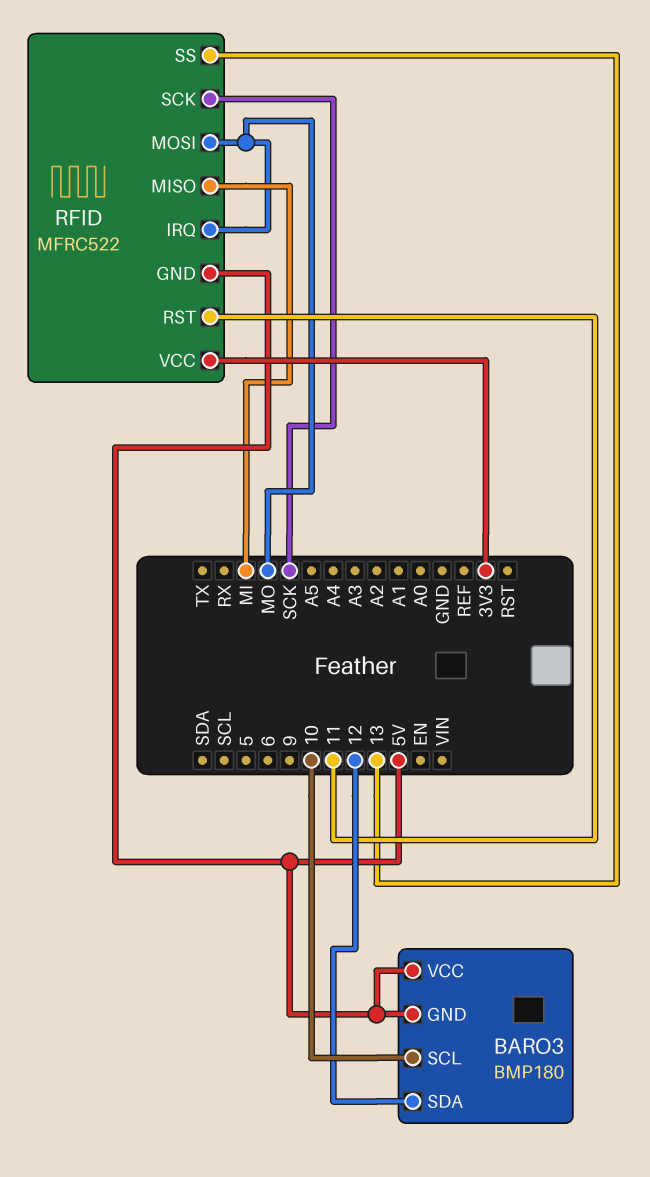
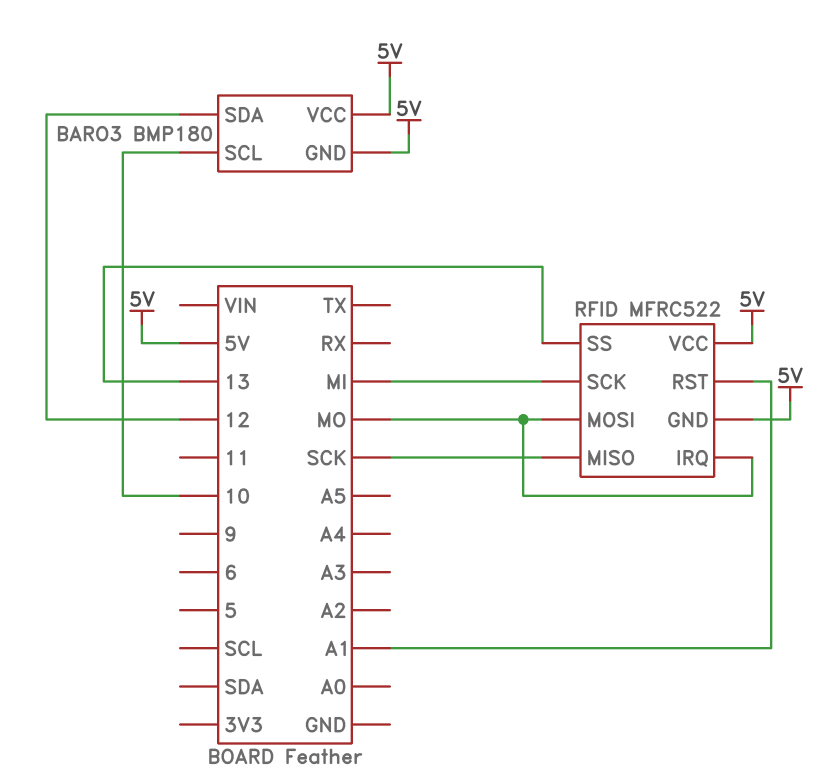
RFID pin MISO: MI -> SCK
RFID pin RST: 11 -> A1
RFID pin SCK: SCK -> MI
RFID pin VCC: 3V3 -> 5V

